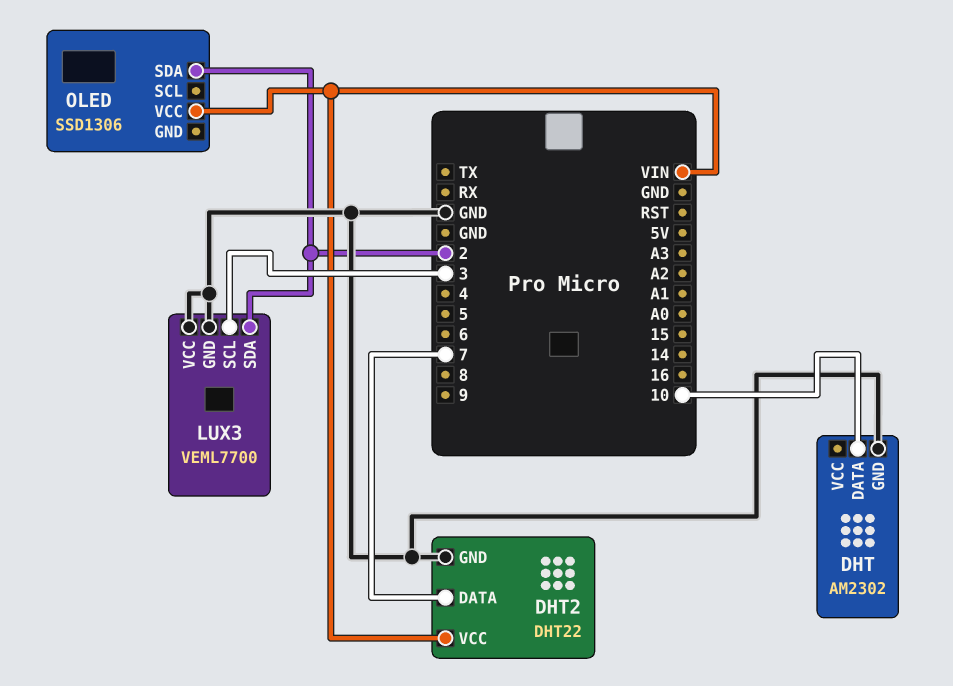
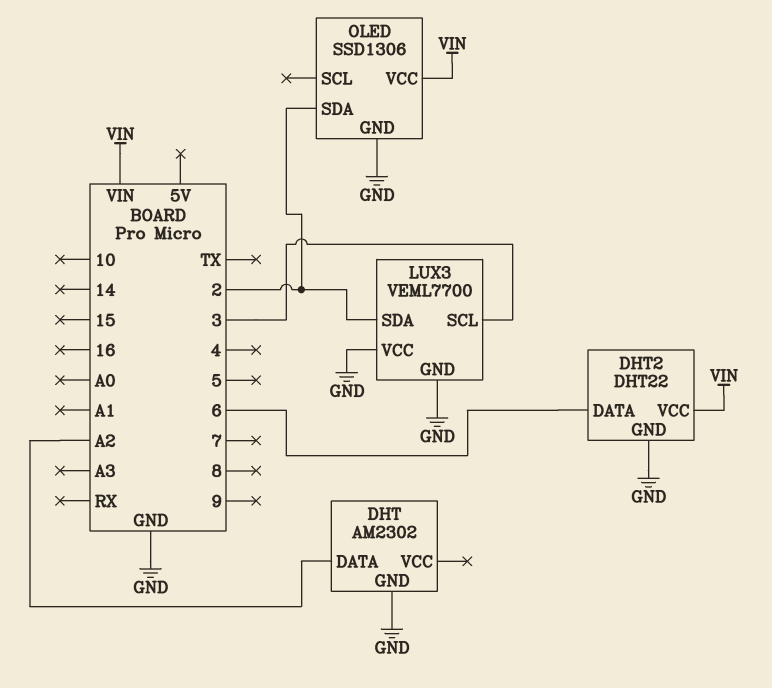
DHT pin DATA: 10 -> A2
DHT2 pin DATA: 7 -> 6
OLED pin GND: none -> GND

